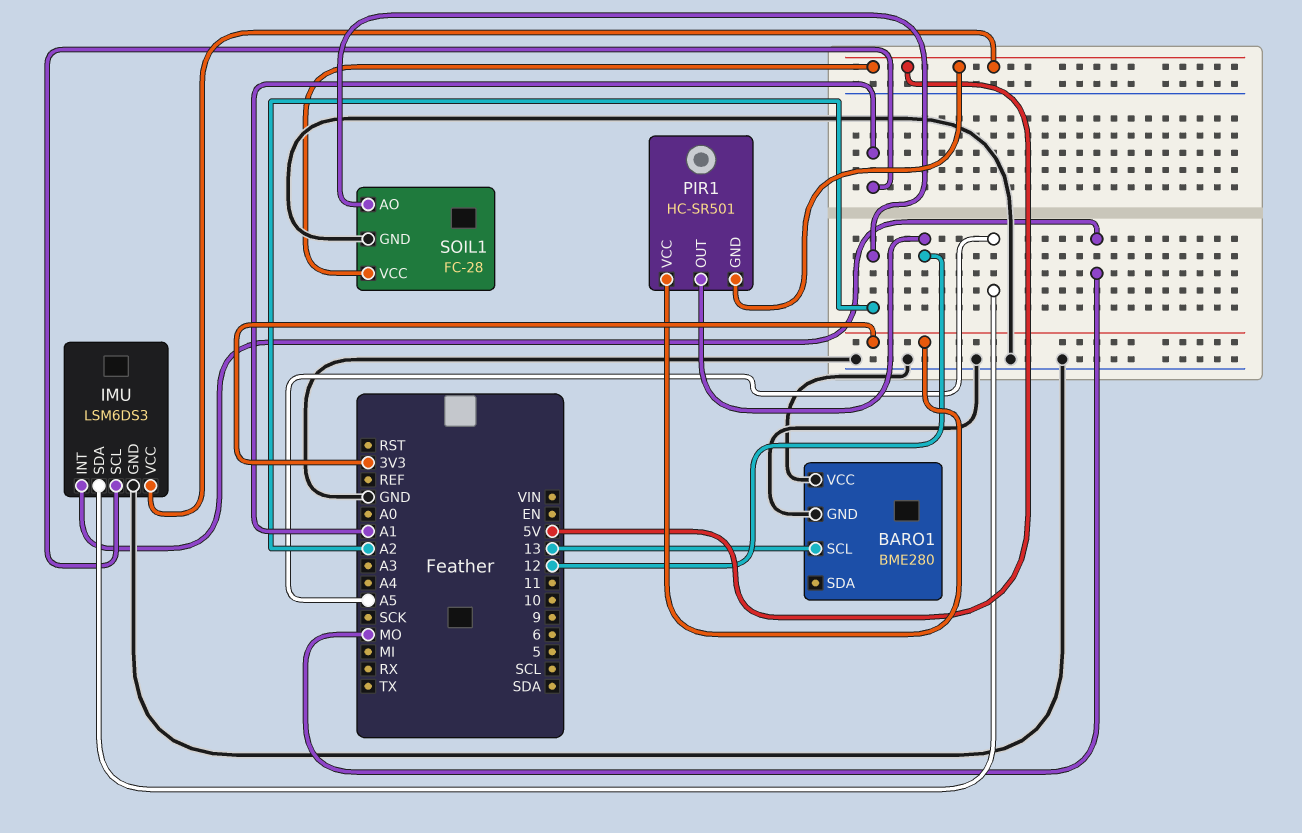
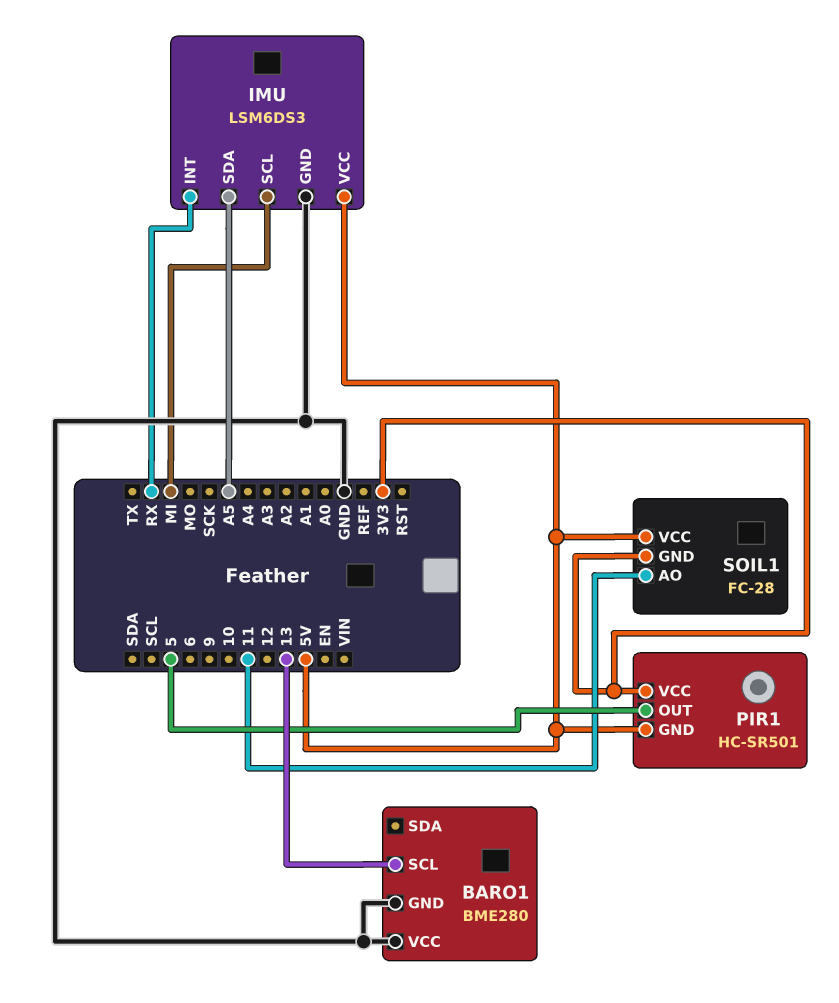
IMU pin INT: MO -> RX
IMU pin SCL: A1 -> MI
PIR1 pin OUT: 12 -> 5
SOIL1 pin AO: A2 -> 11
SOIL1 pin GND: GND -> 3V3

